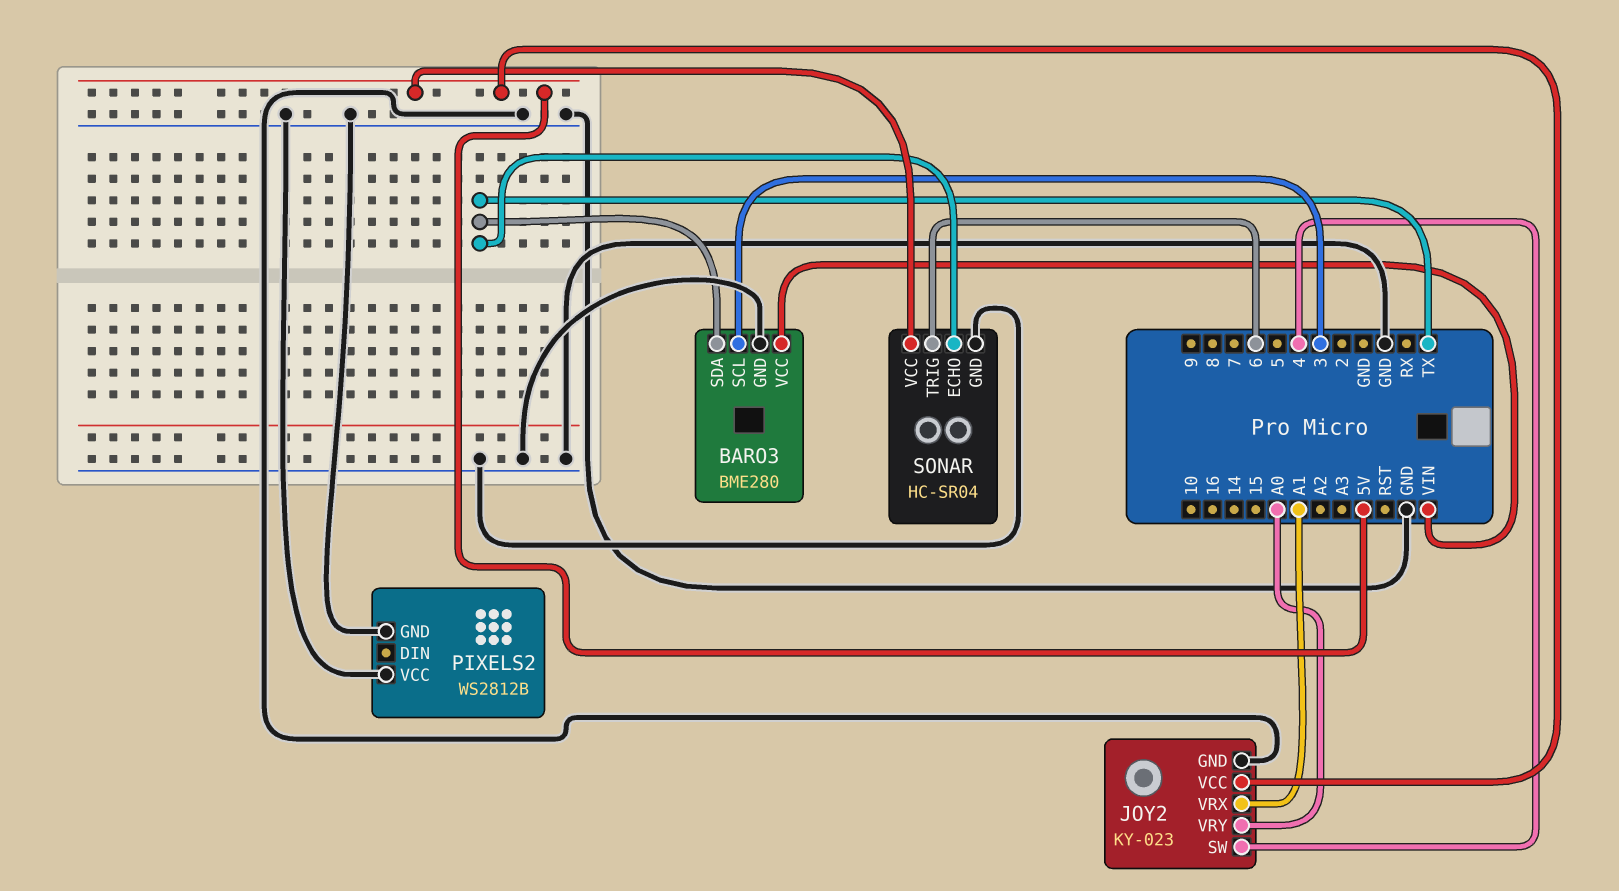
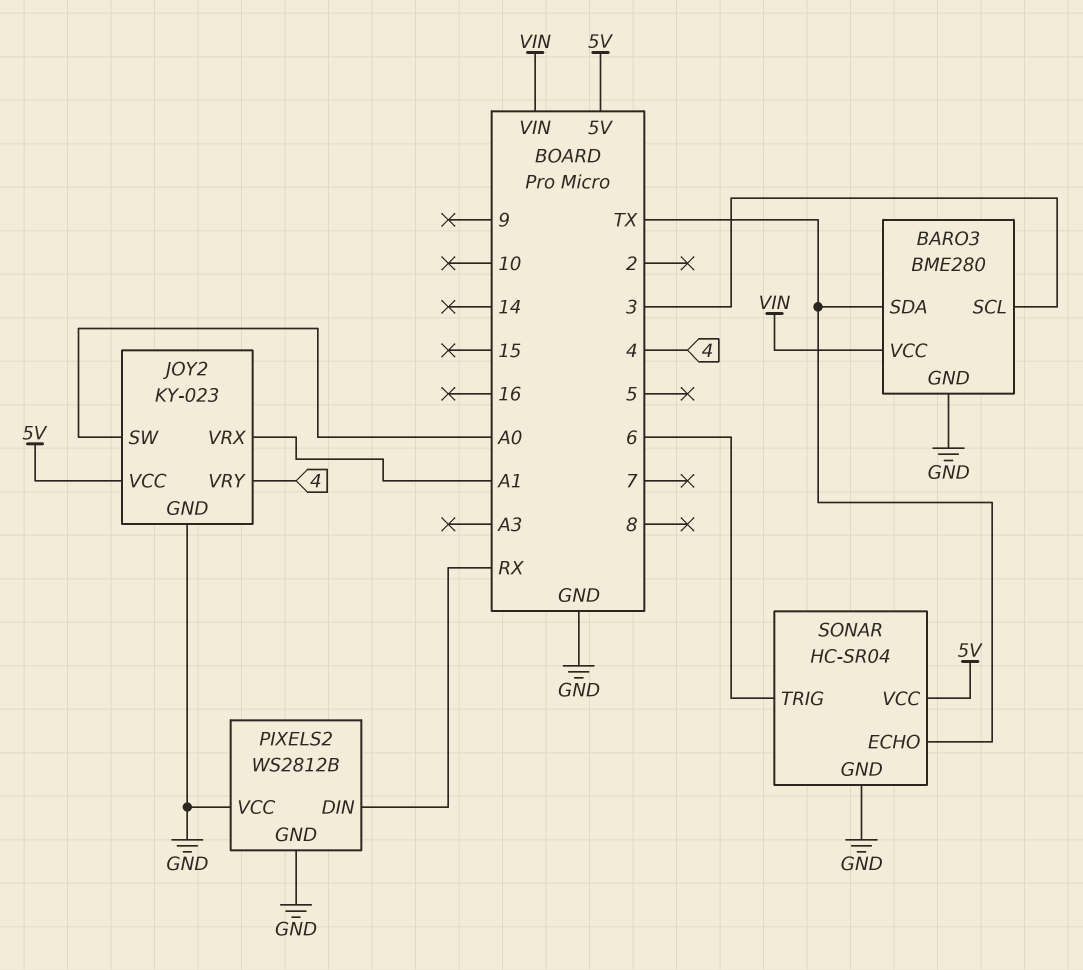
JOY2 pin SW: 4 -> A0
JOY2 pin VRY: A0 -> 4
PIXELS2 pin DIN: none -> RX

